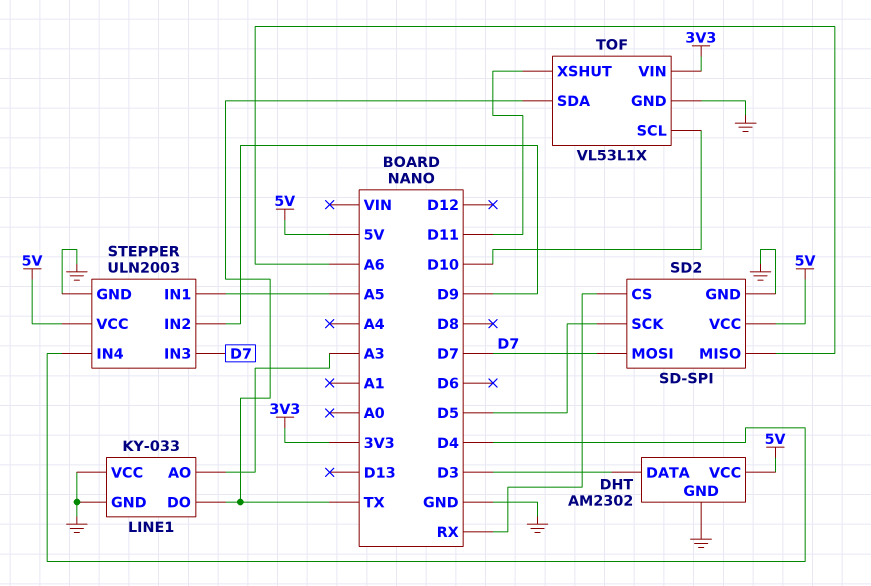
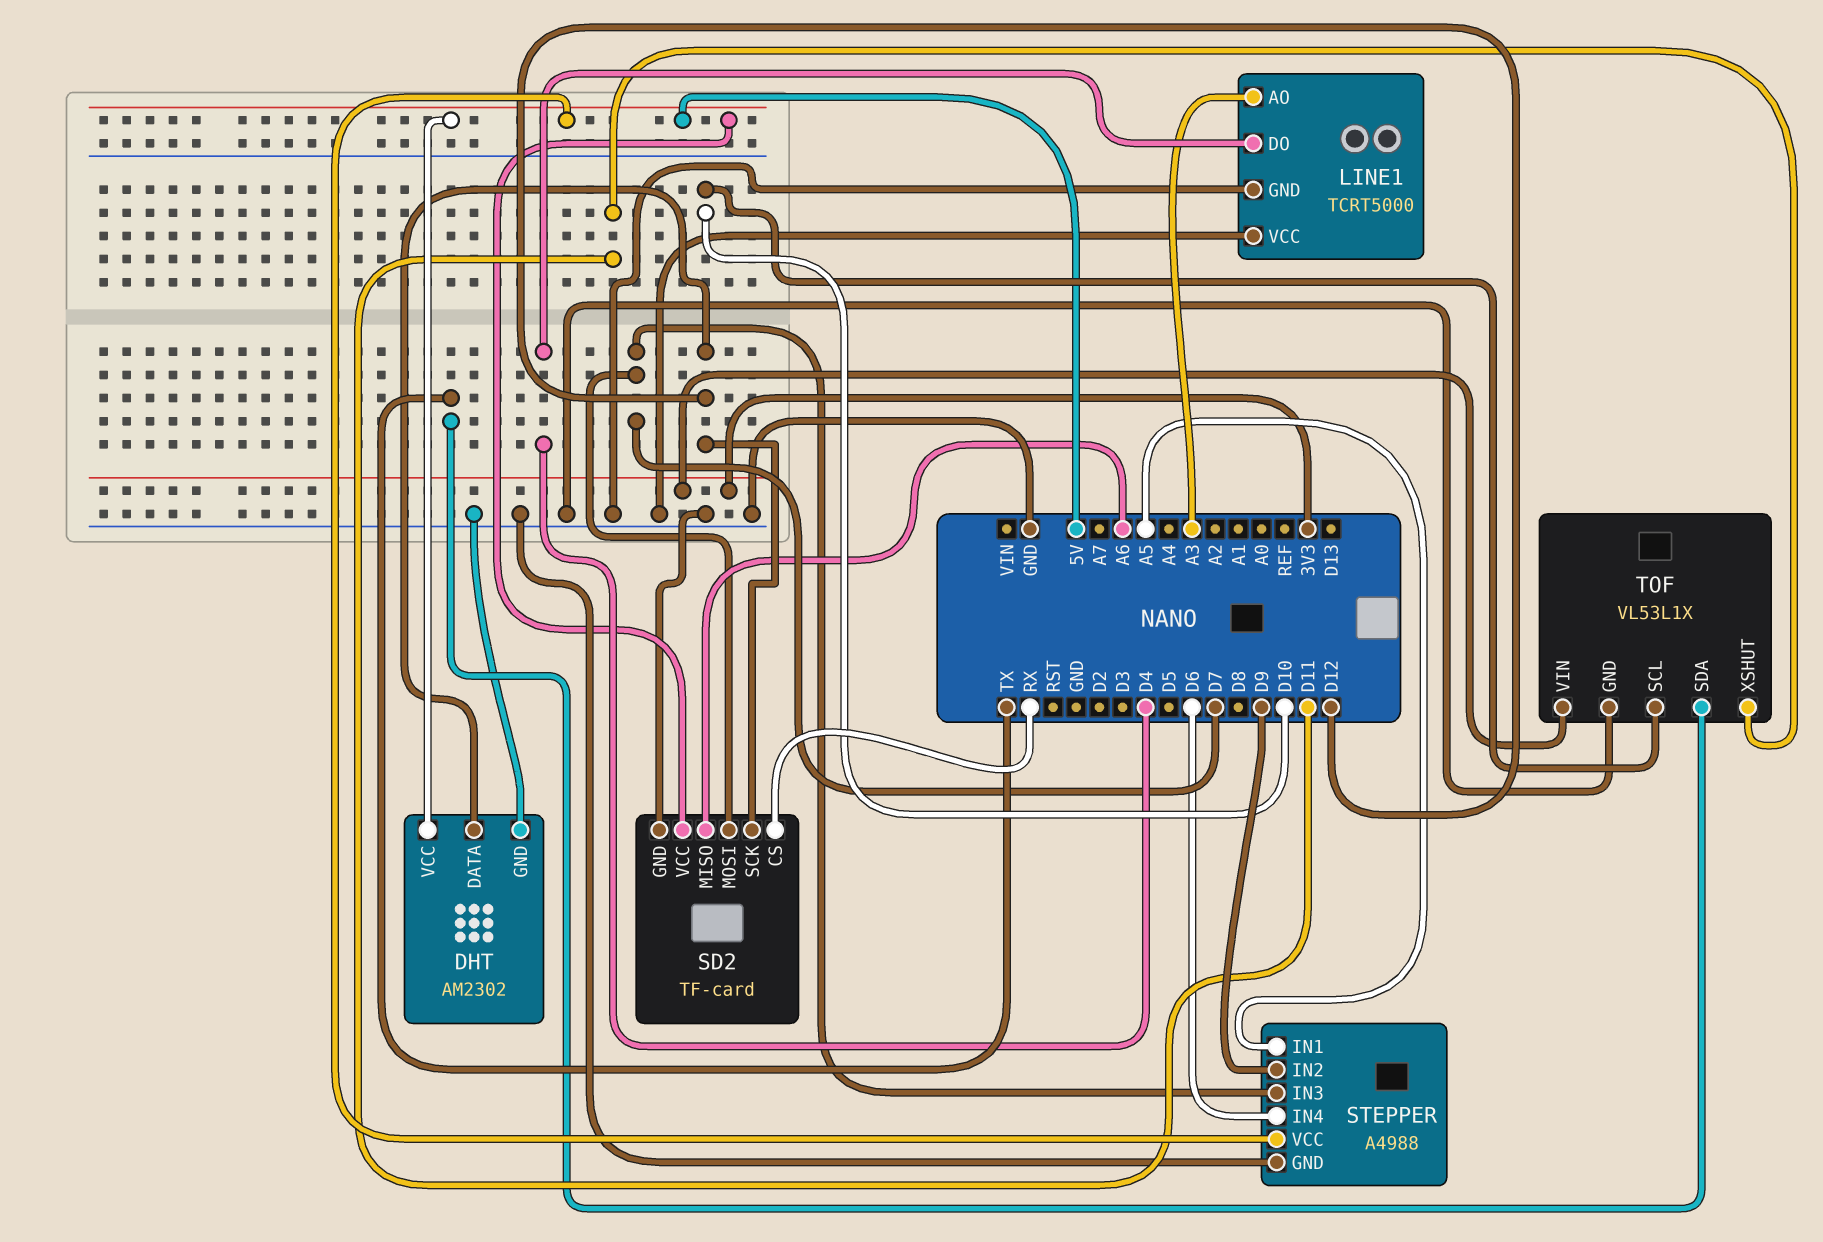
DHT pin DATA: D3 -> D12
LINE1: KY-033 -> TCRT5000
LINE1 pin DO: TX -> D4
SD2: SD-SPI -> TF-card
SD2 pin SCK: D5 -> D12
STEPPER: ULN2003 -> A4988
STEPPER pin IN4: D4 -> D6

